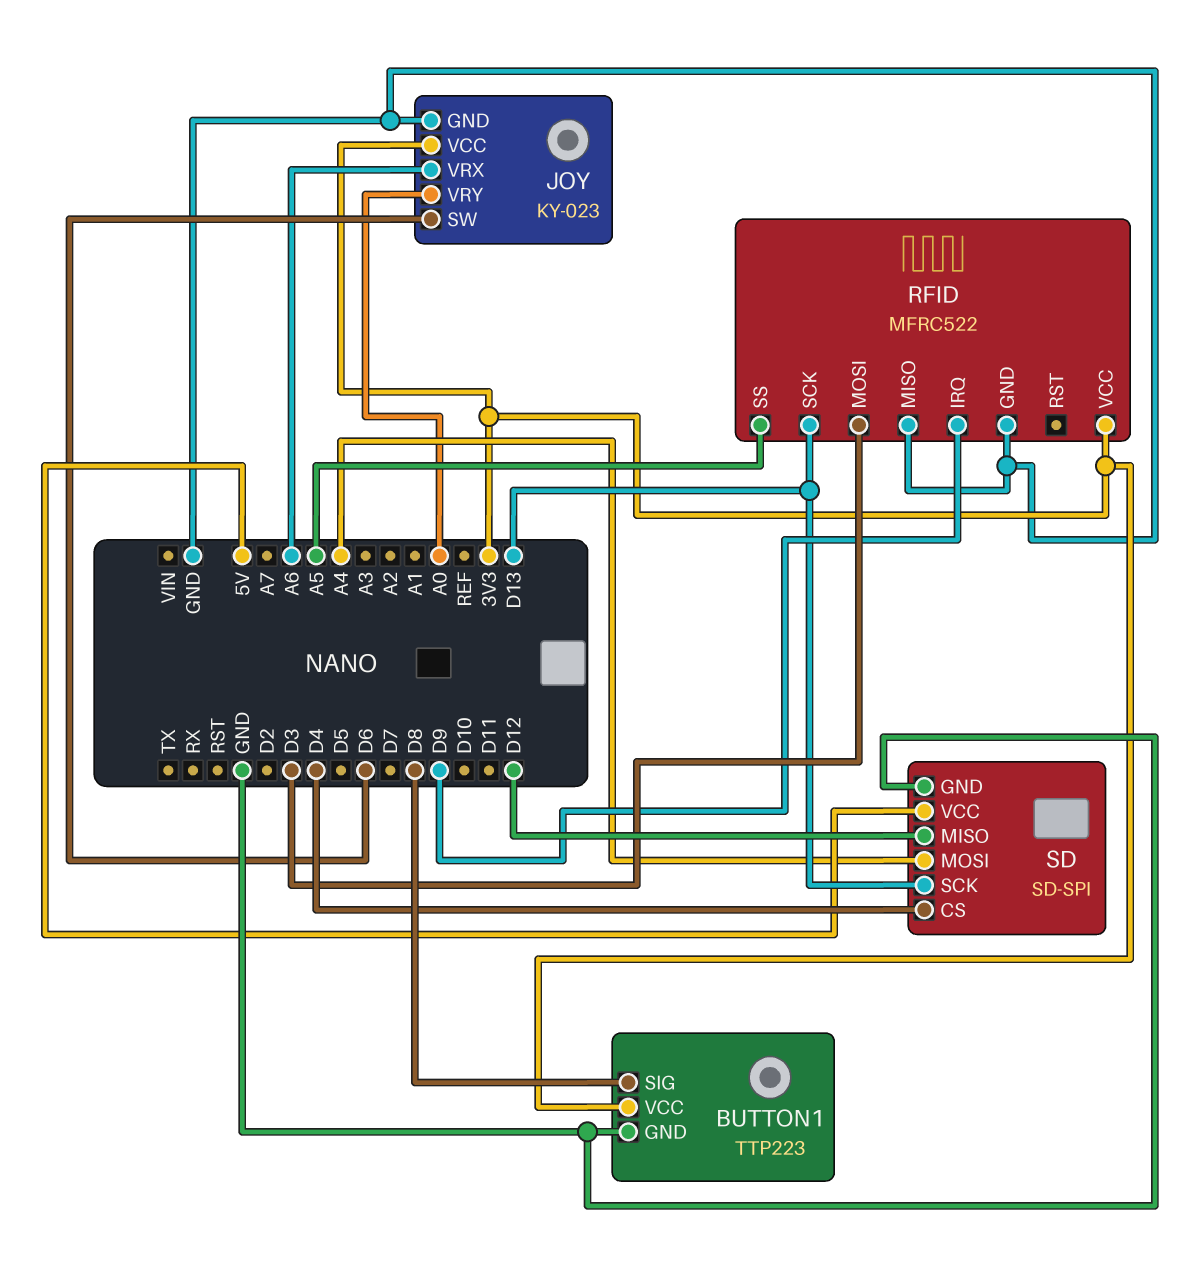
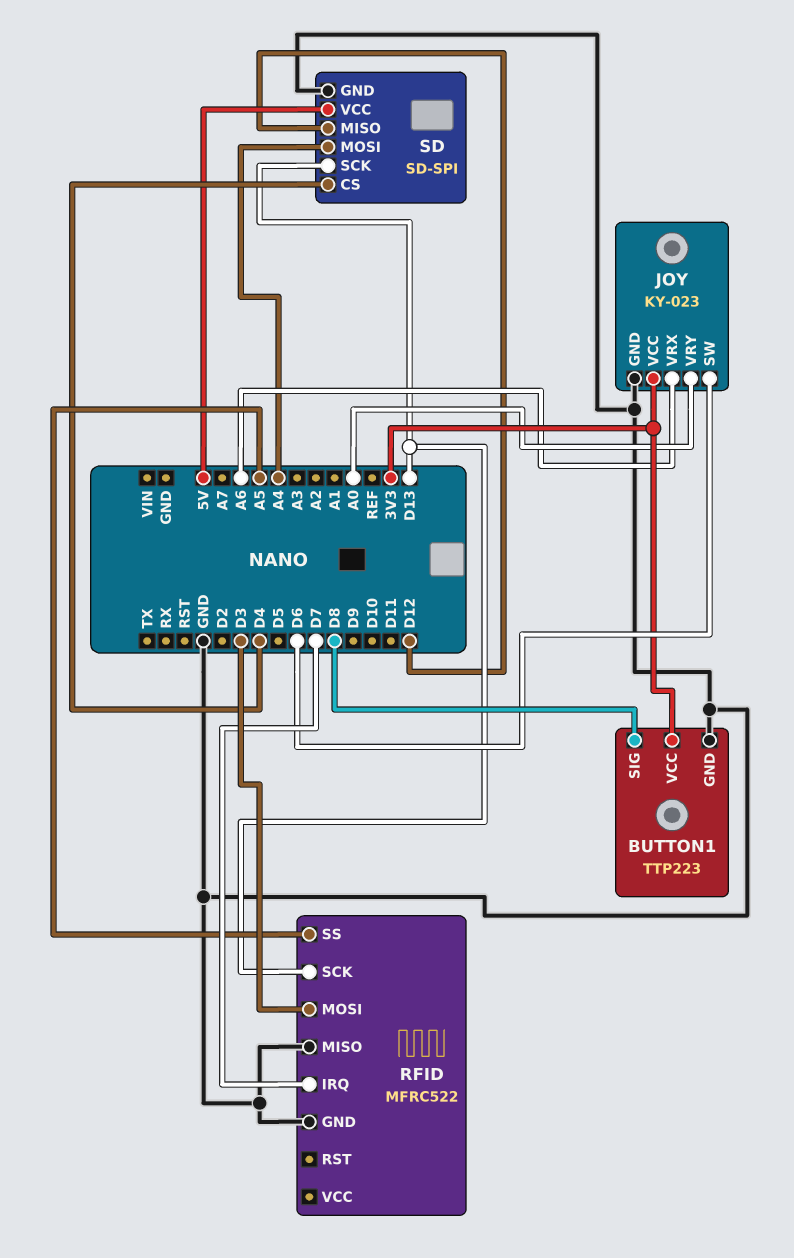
RFID pin IRQ: D9 -> D7
RFID pin VCC: 3V3 -> none

